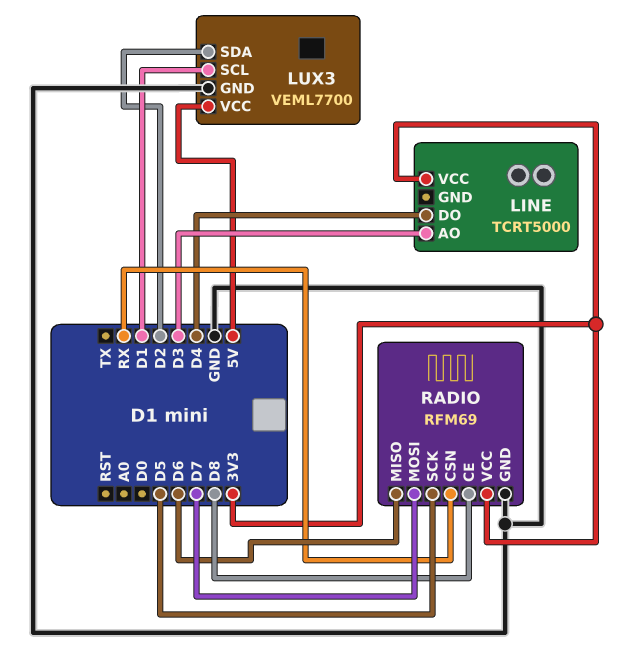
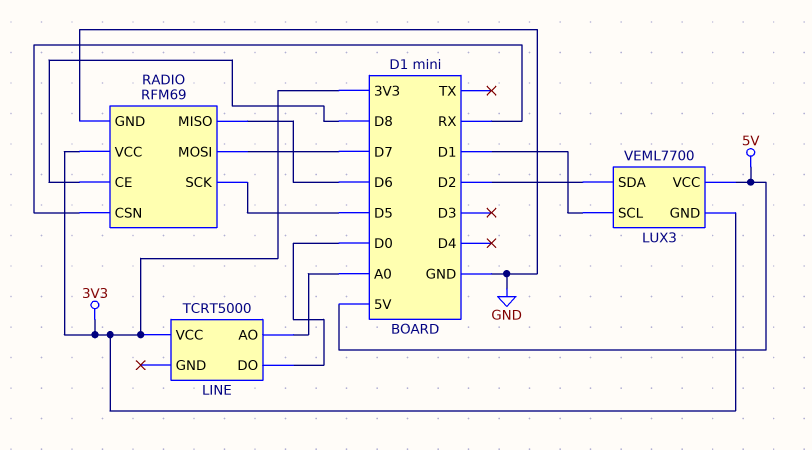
LINE pin AO: D3 -> A0
LINE pin DO: D4 -> D0
LUX3 pin GND: GND -> 3V3

